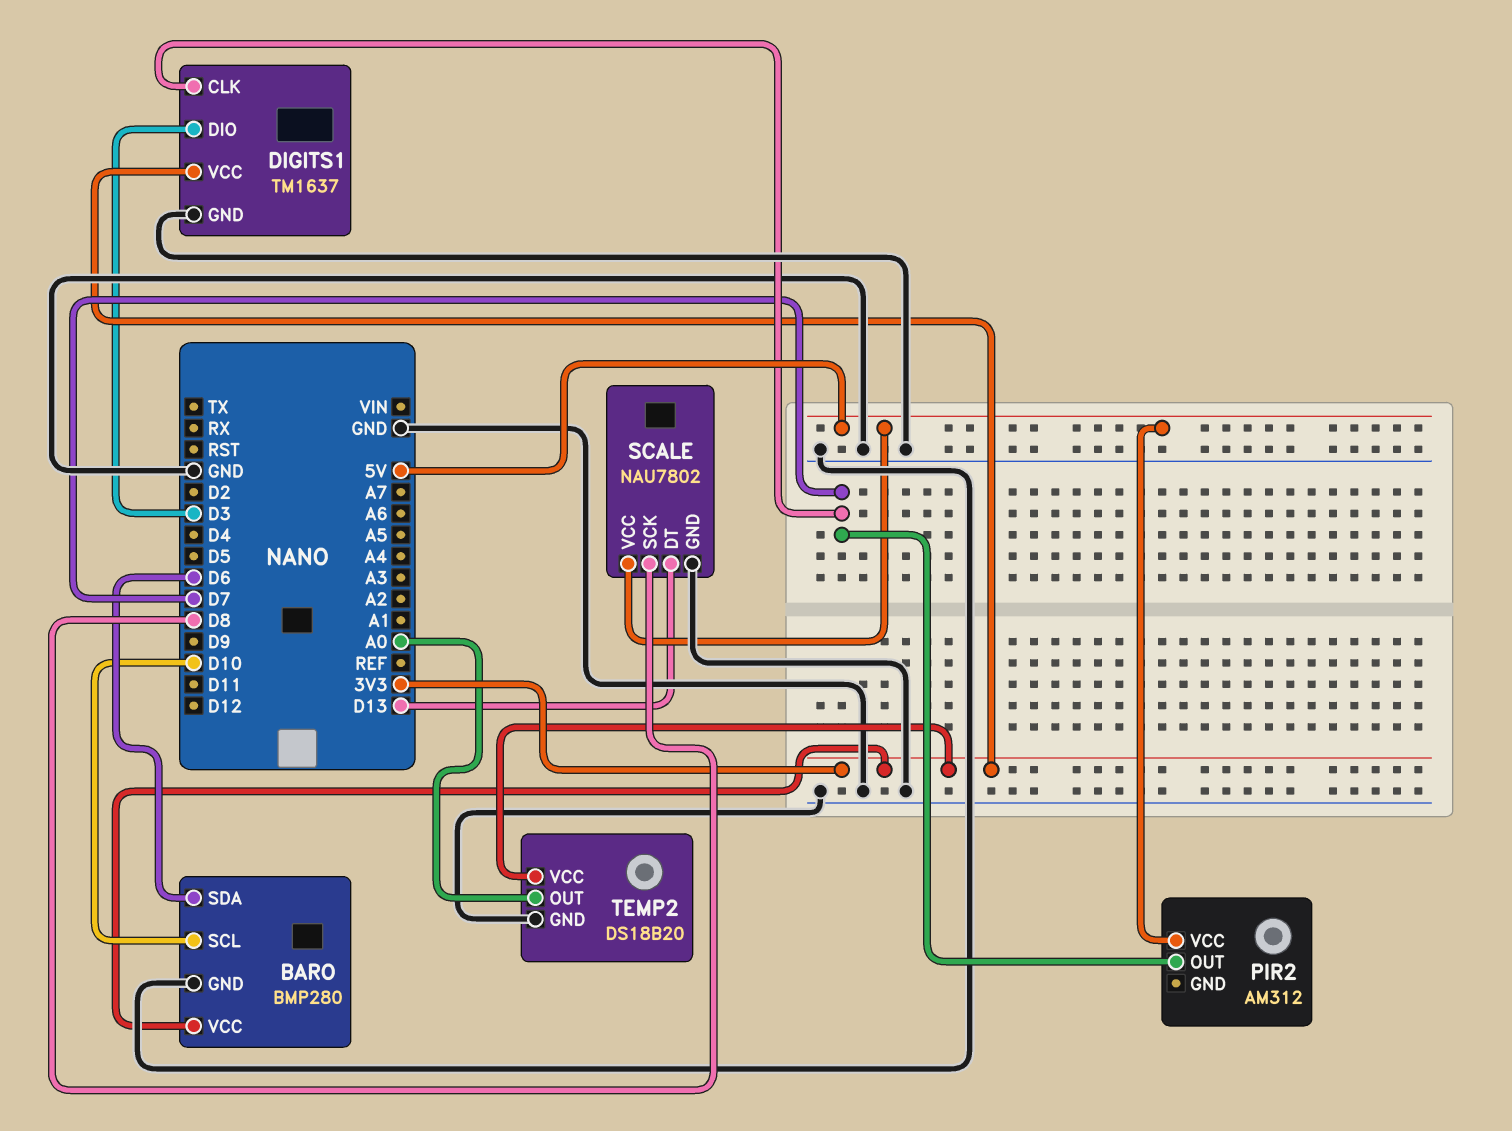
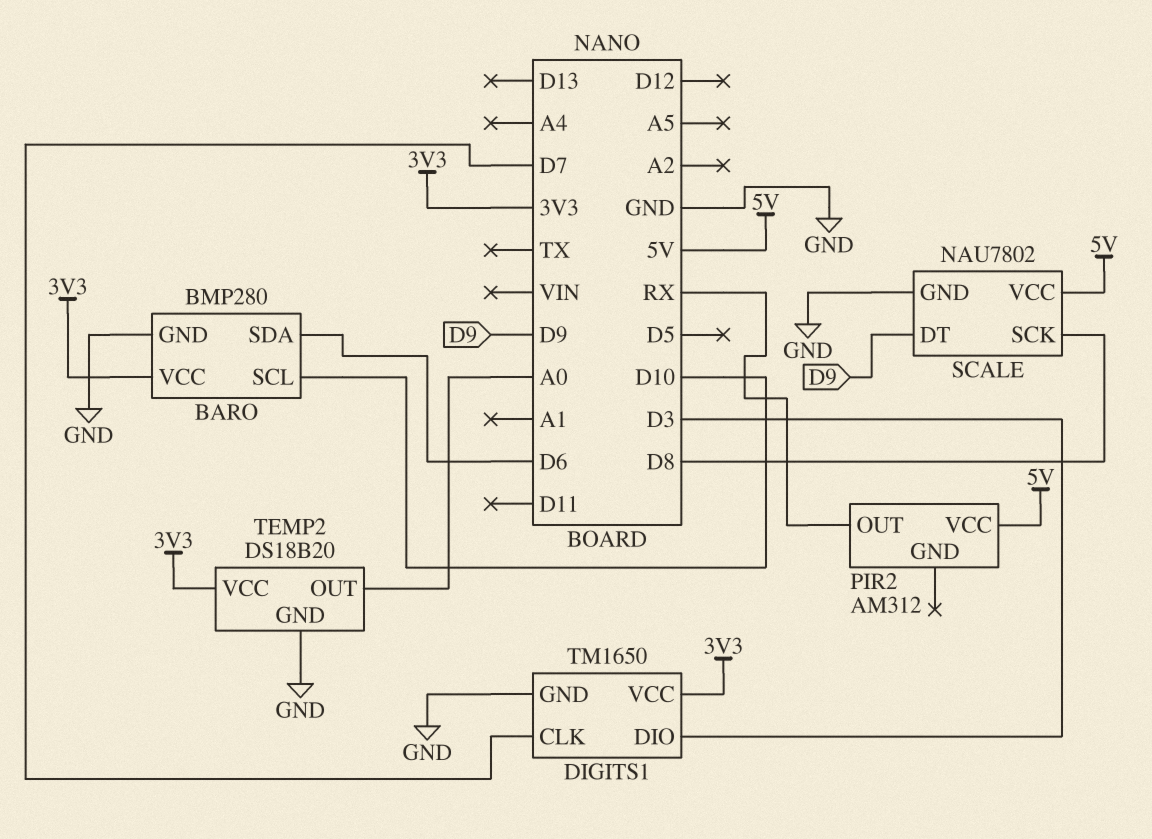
DIGITS1: TM1637 -> TM1650
PIR2 pin OUT: D7 -> RX
SCALE pin DT: D13 -> D9

